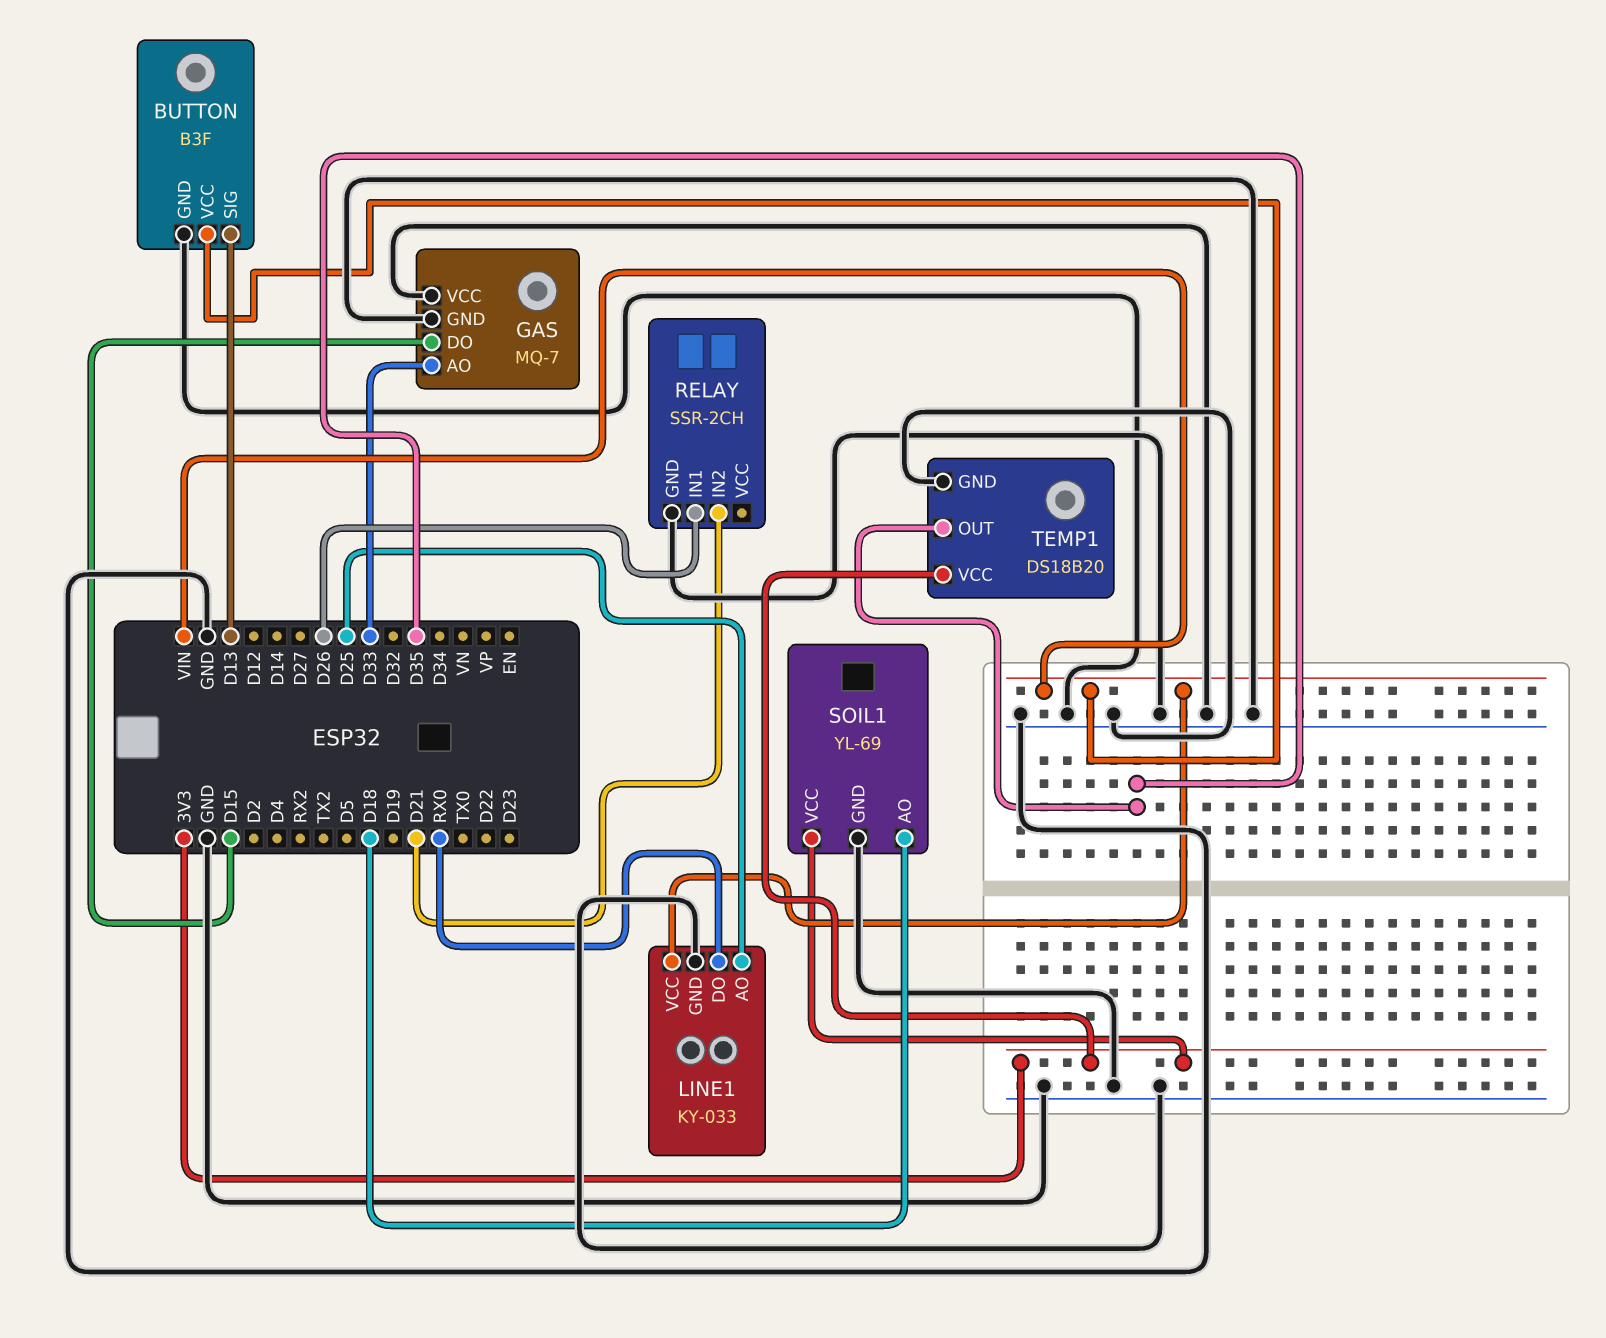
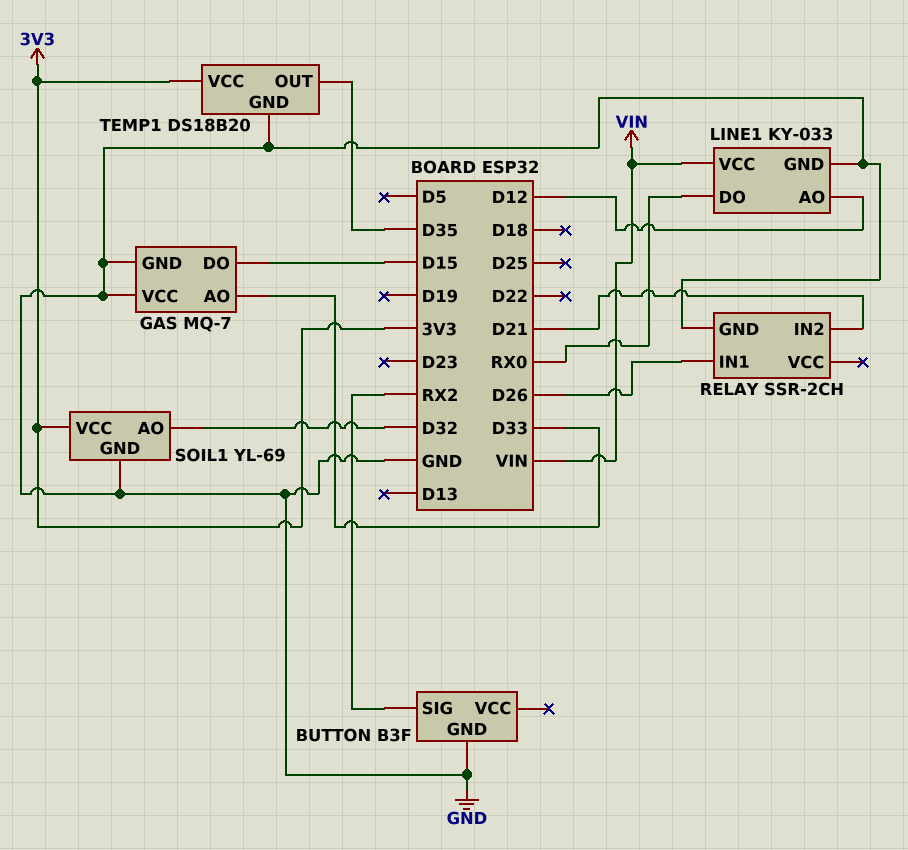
BUTTON pin SIG: D13 -> RX2
BUTTON pin VCC: VIN -> none
LINE1 pin AO: D25 -> D12
SOIL1 pin AO: D18 -> D32

